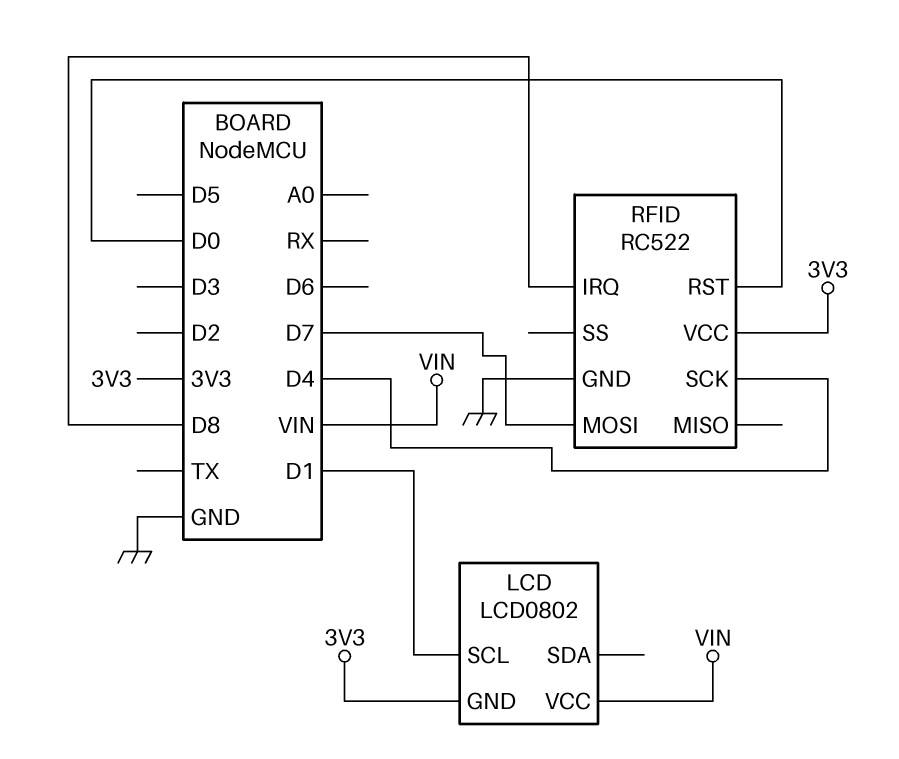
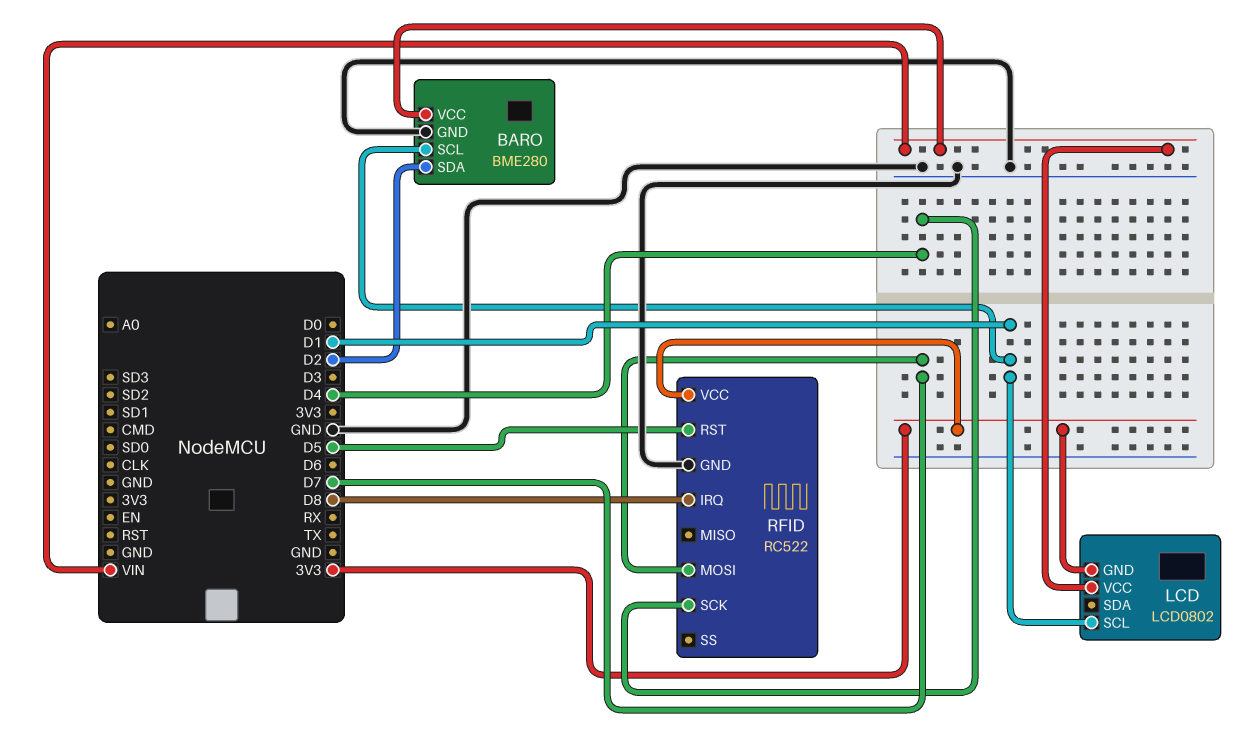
BARO: none -> BME280
BARO pin GND: none -> GND
BARO pin SCL: none -> D1
BARO pin SDA: none -> D2
BARO pin VCC: none -> VIN
RFID pin RST: D0 -> D5

